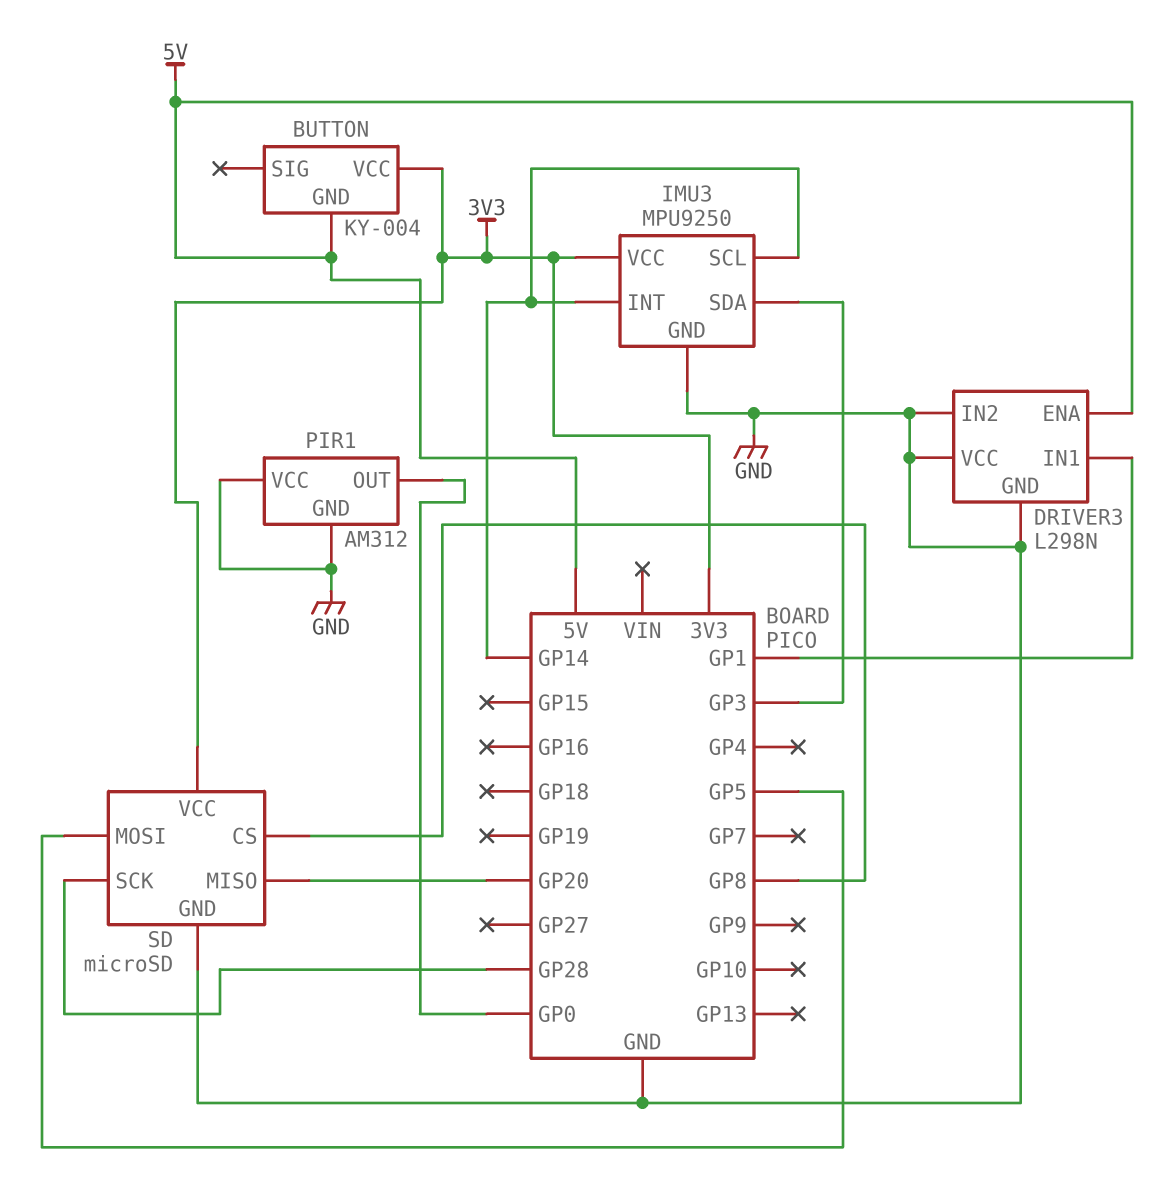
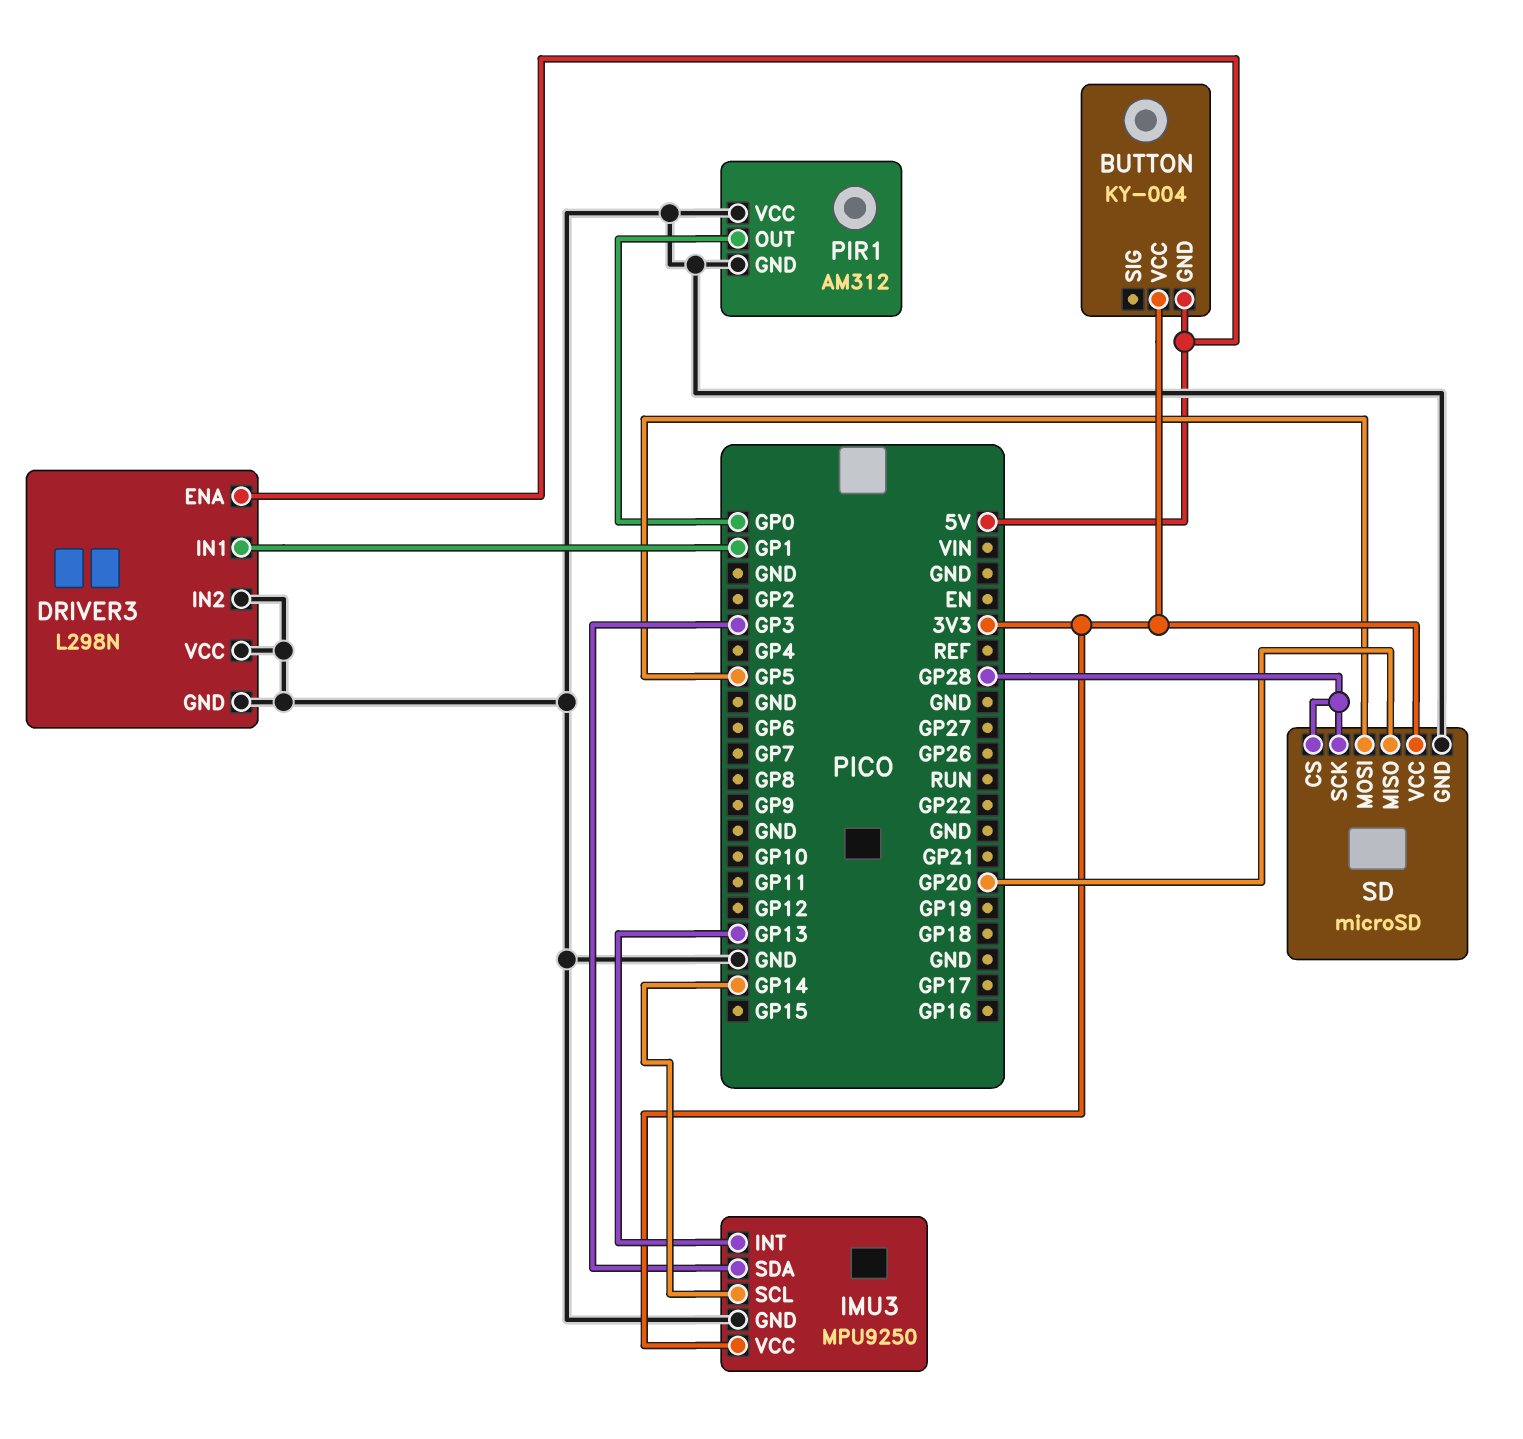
IMU3 pin INT: GP14 -> GP13
SD pin CS: GP8 -> GP28

